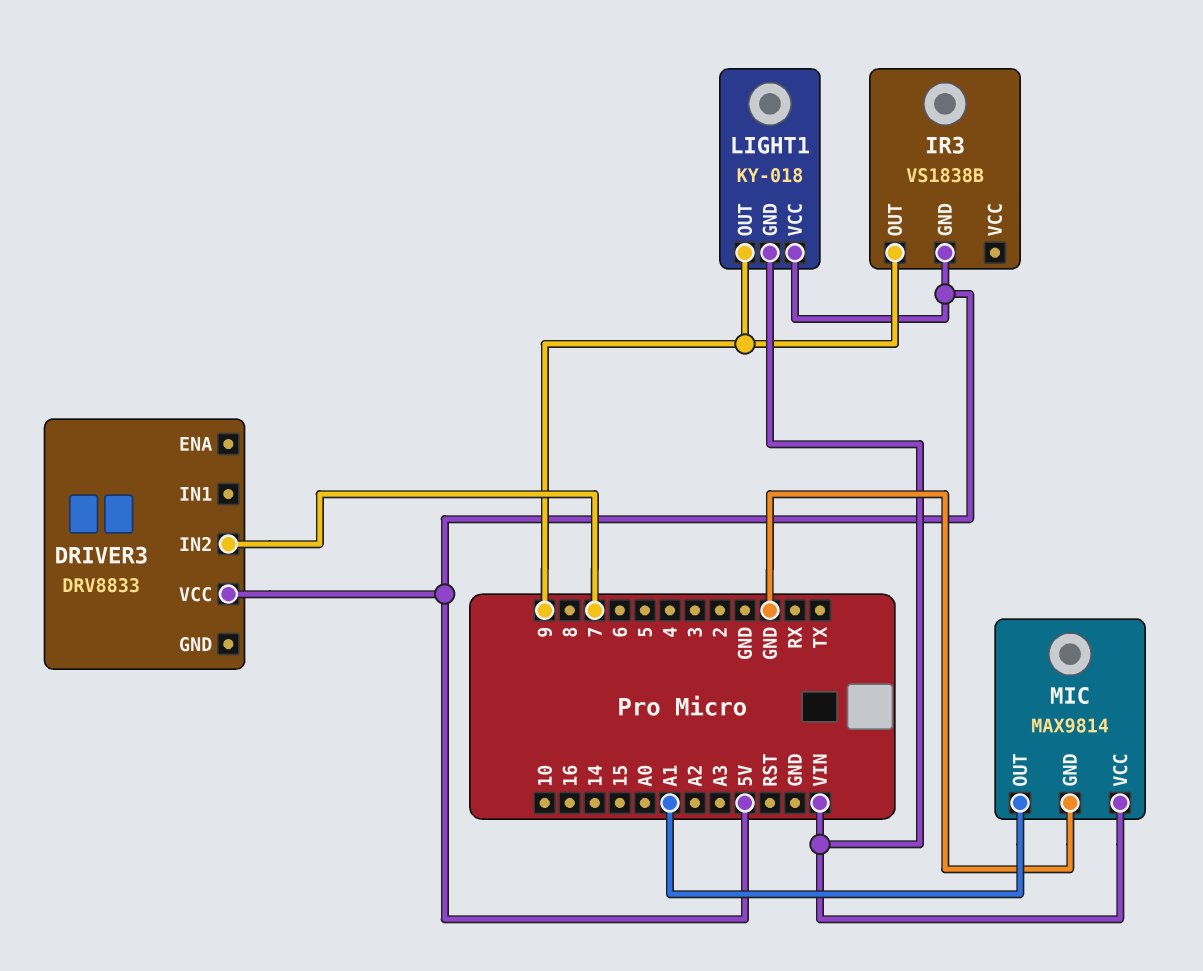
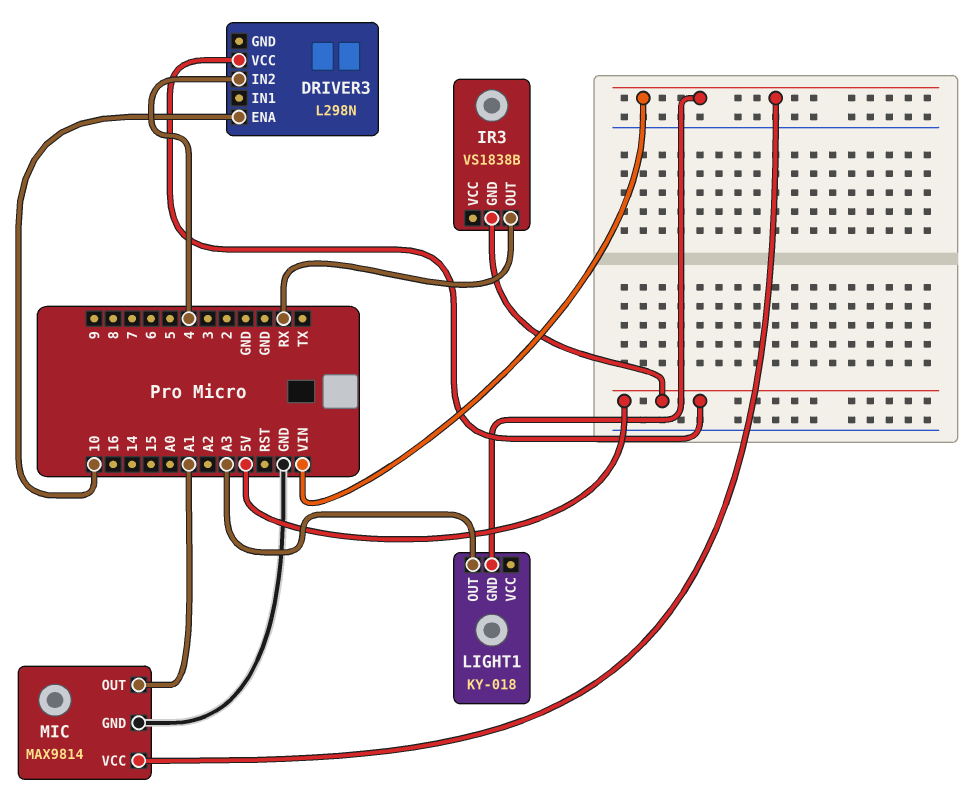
DRIVER3: DRV8833 -> L298N
DRIVER3 pin ENA: none -> 10
DRIVER3 pin IN2: 7 -> 4
IR3 pin OUT: 9 -> RX
LIGHT1 pin OUT: 9 -> A3
LIGHT1 pin VCC: 5V -> none

